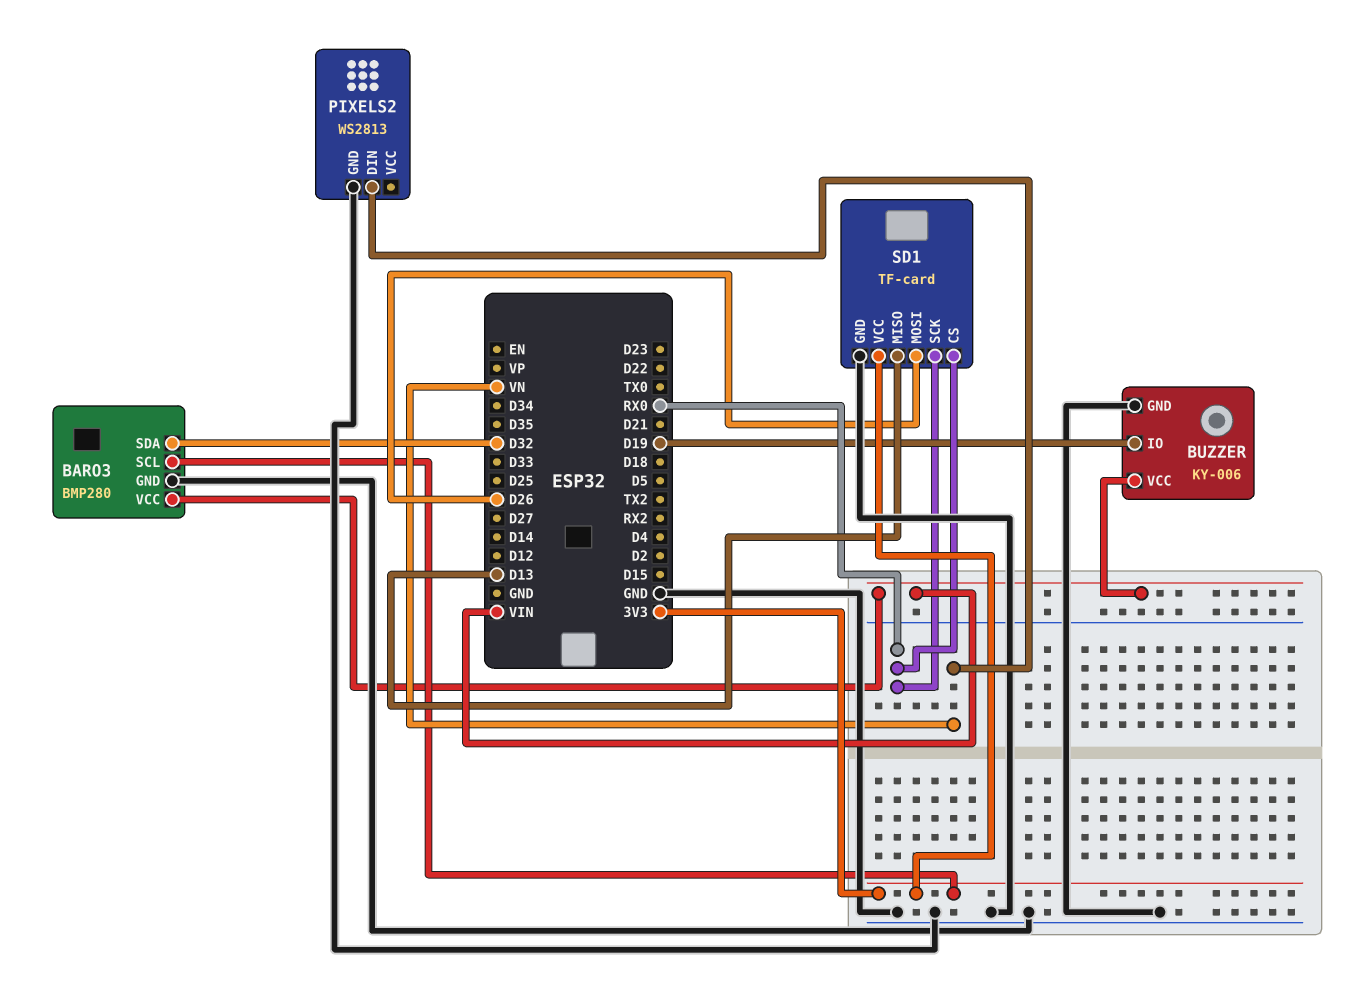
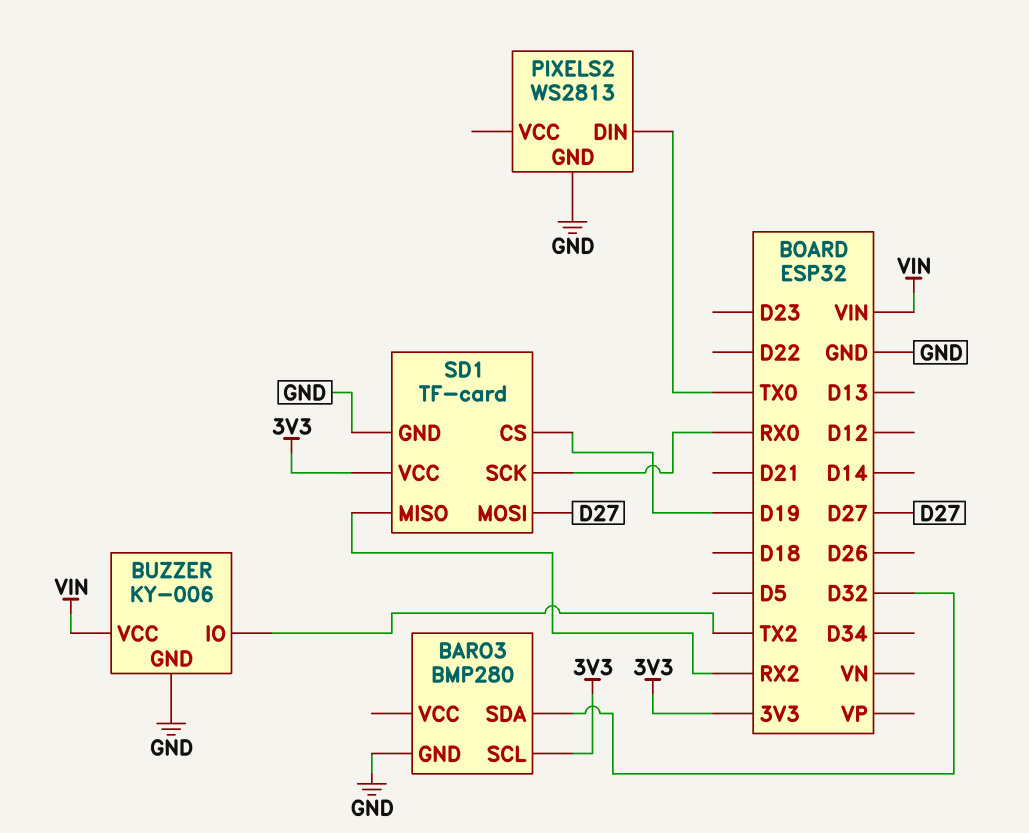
BARO3 pin VCC: VIN -> none
BUZZER pin IO: D19 -> TX2
PIXELS2 pin DIN: VN -> TX0
SD1 pin CS: RX0 -> D19
SD1 pin MISO: D13 -> RX2
SD1 pin MOSI: D26 -> D27

